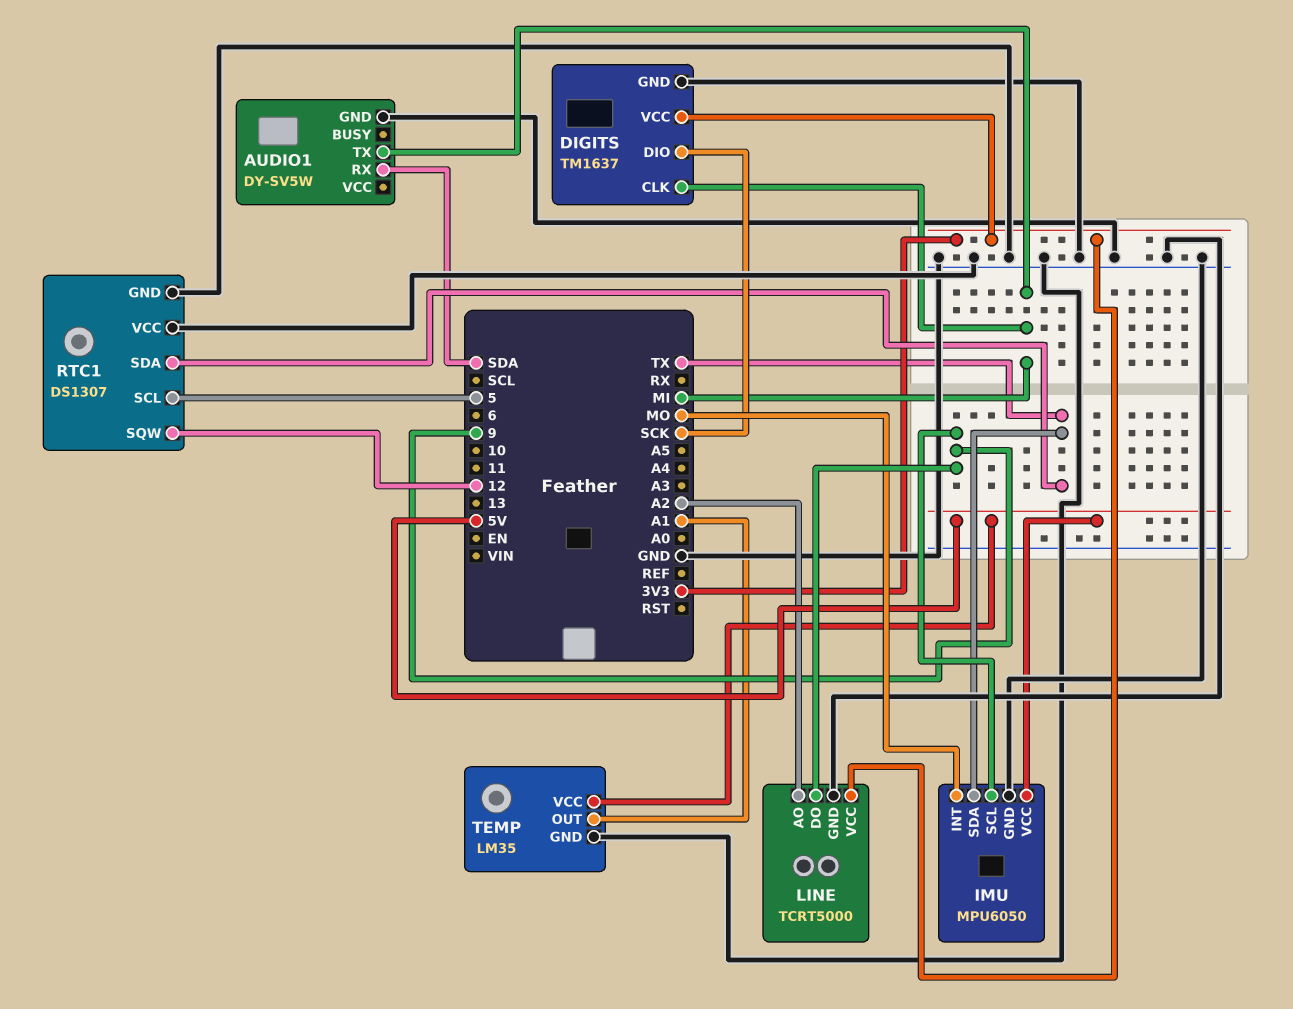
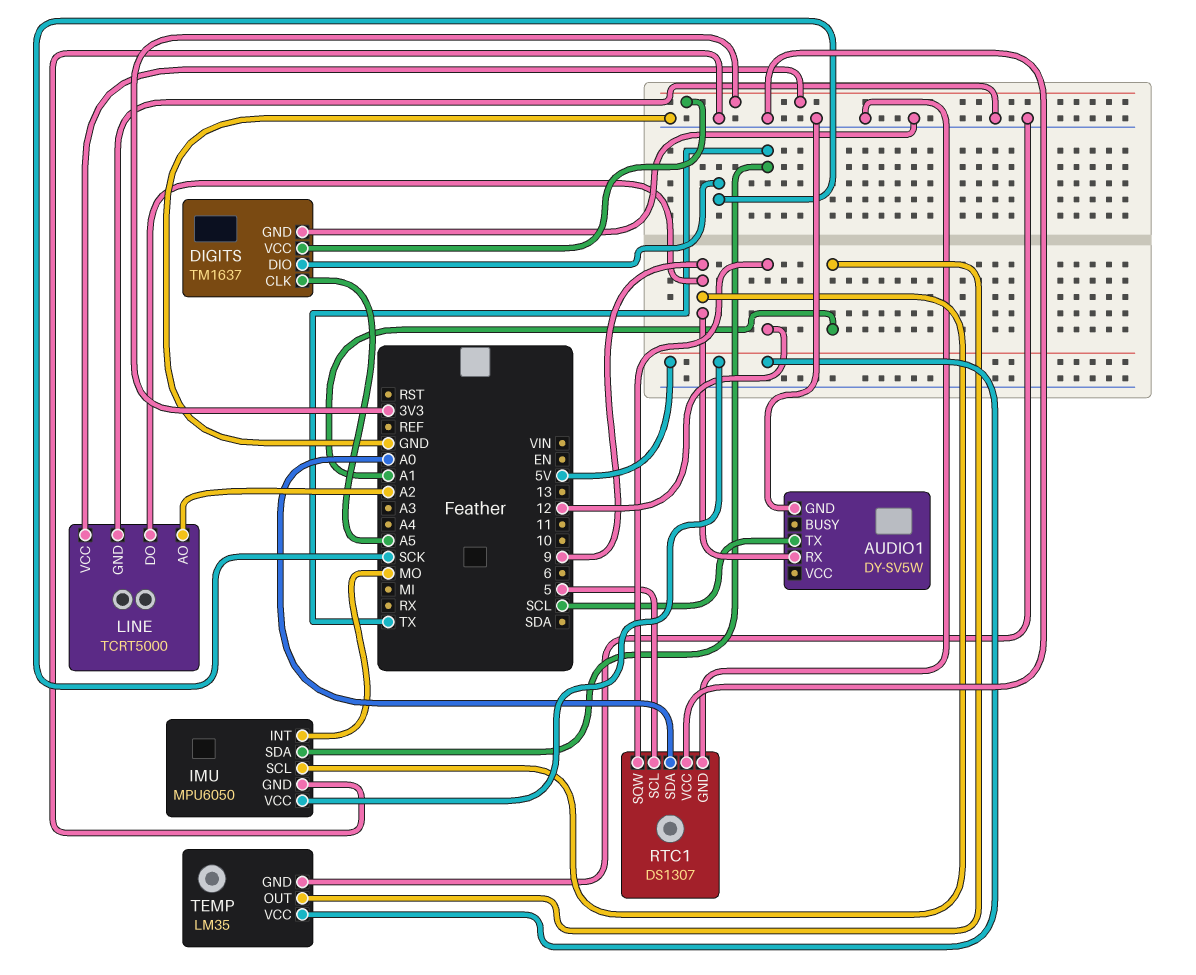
AUDIO1 pin RX: SDA -> 9
AUDIO1 pin TX: MI -> SCL
DIGITS pin CLK: MI -> A5
RTC1 pin SDA: TX -> A0

